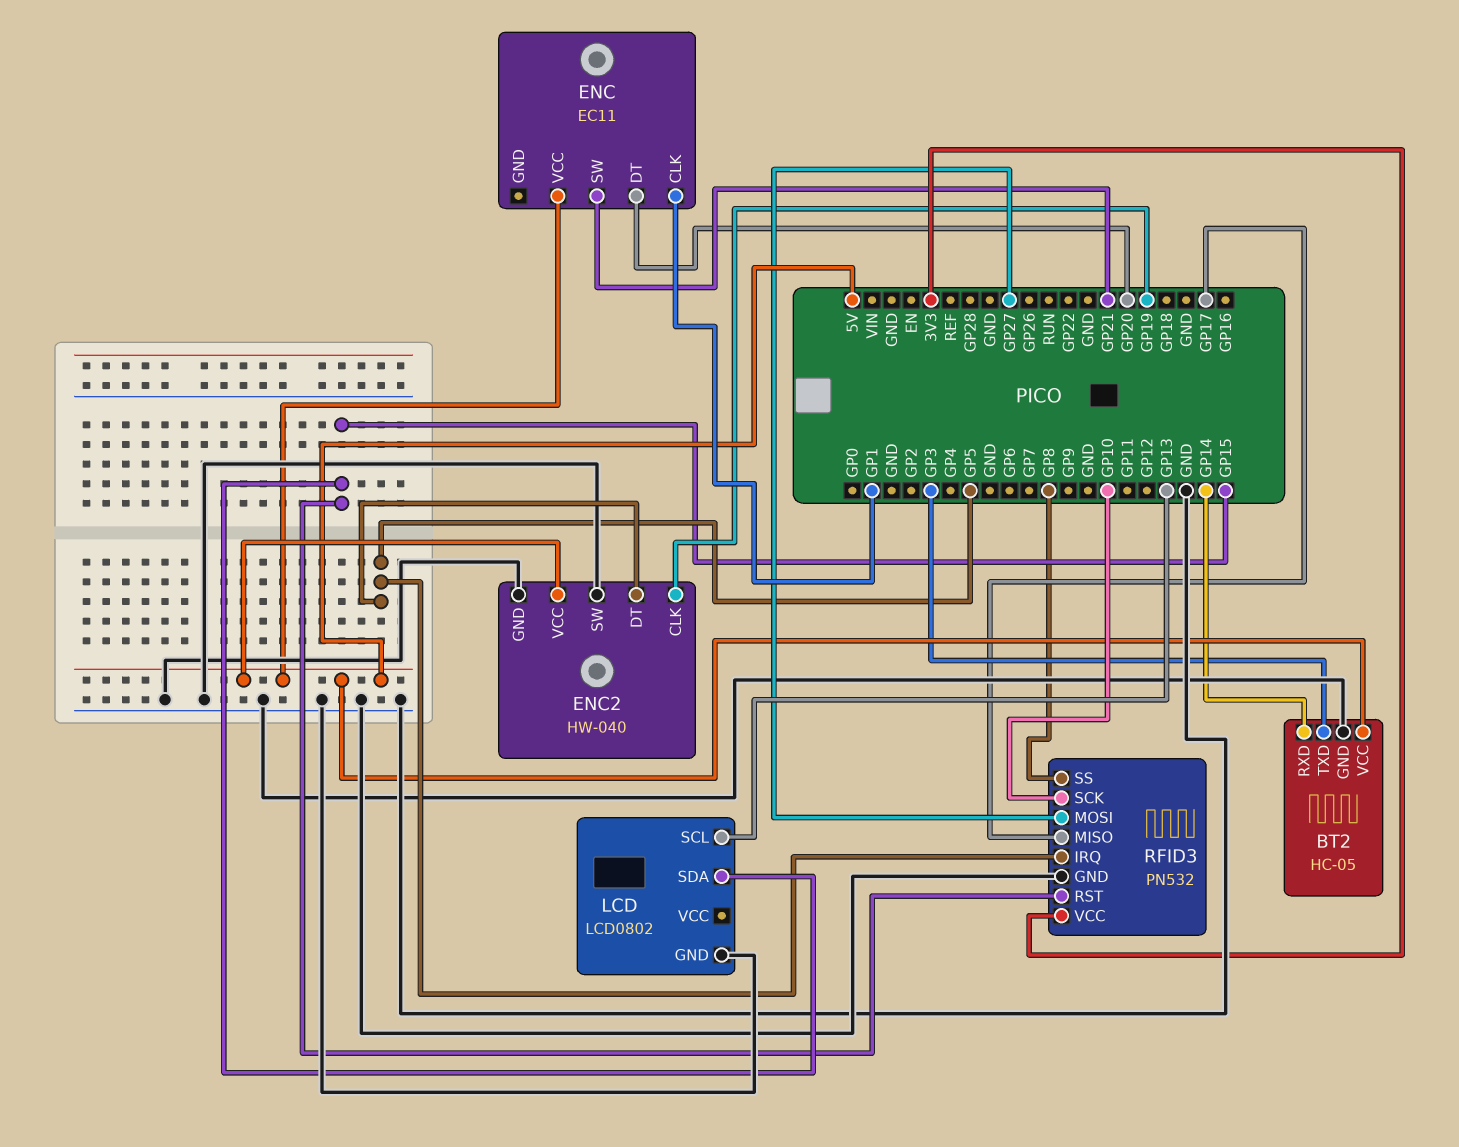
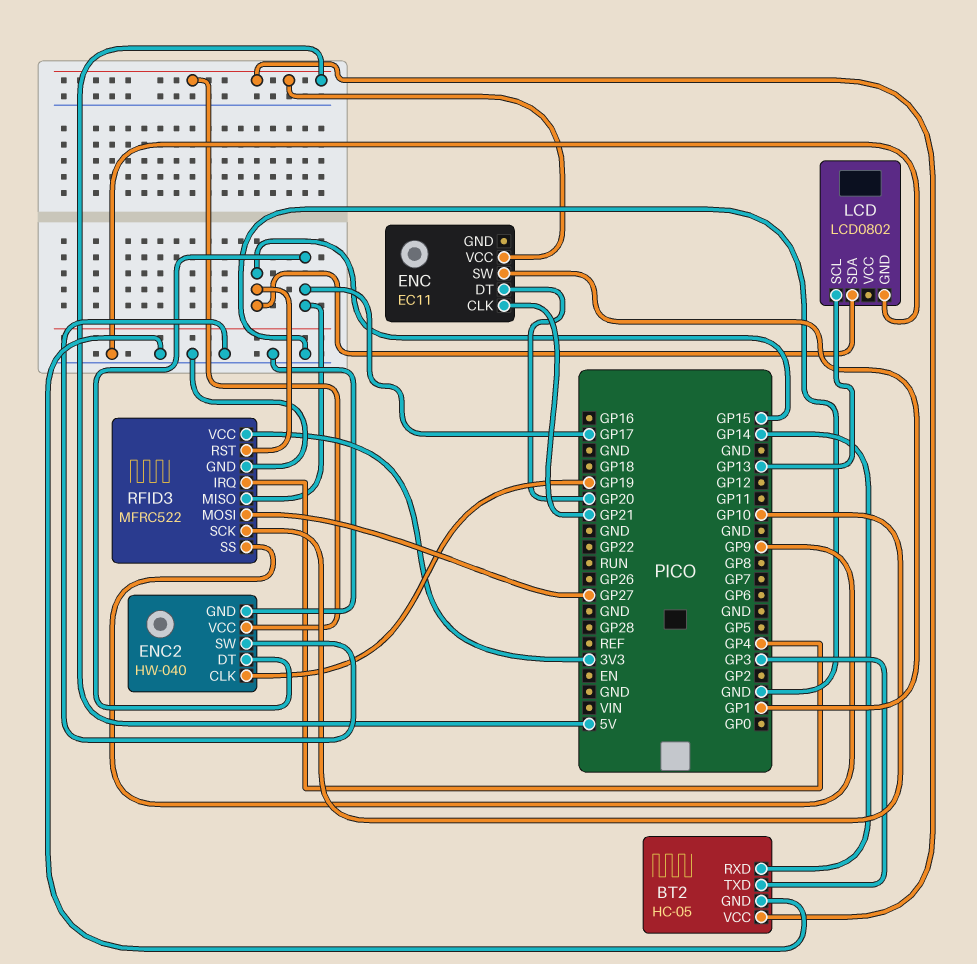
ENC pin CLK: GP1 -> GP21
ENC pin SW: GP21 -> GP1
ENC2 pin DT: GP5 -> GP17
RFID3: PN532 -> MFRC522
RFID3 pin IRQ: GP5 -> GP4
RFID3 pin SS: GP8 -> GP9

